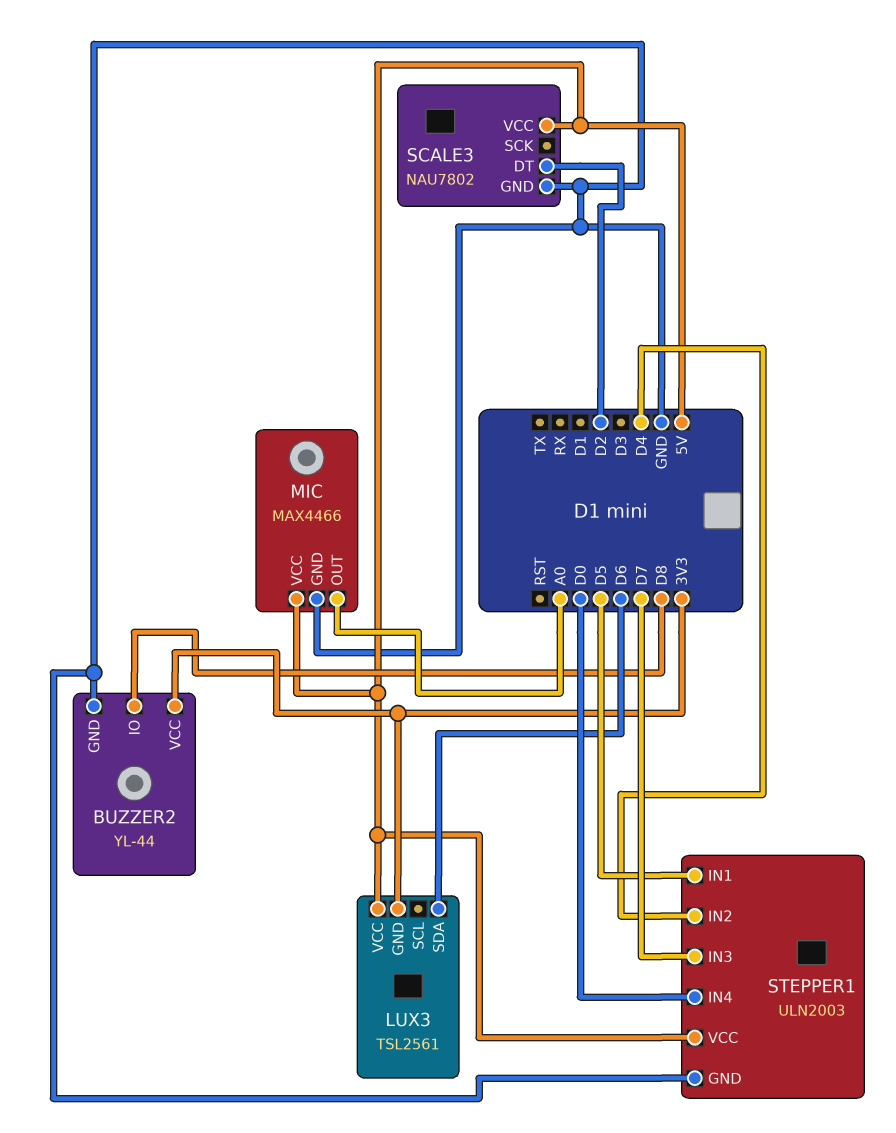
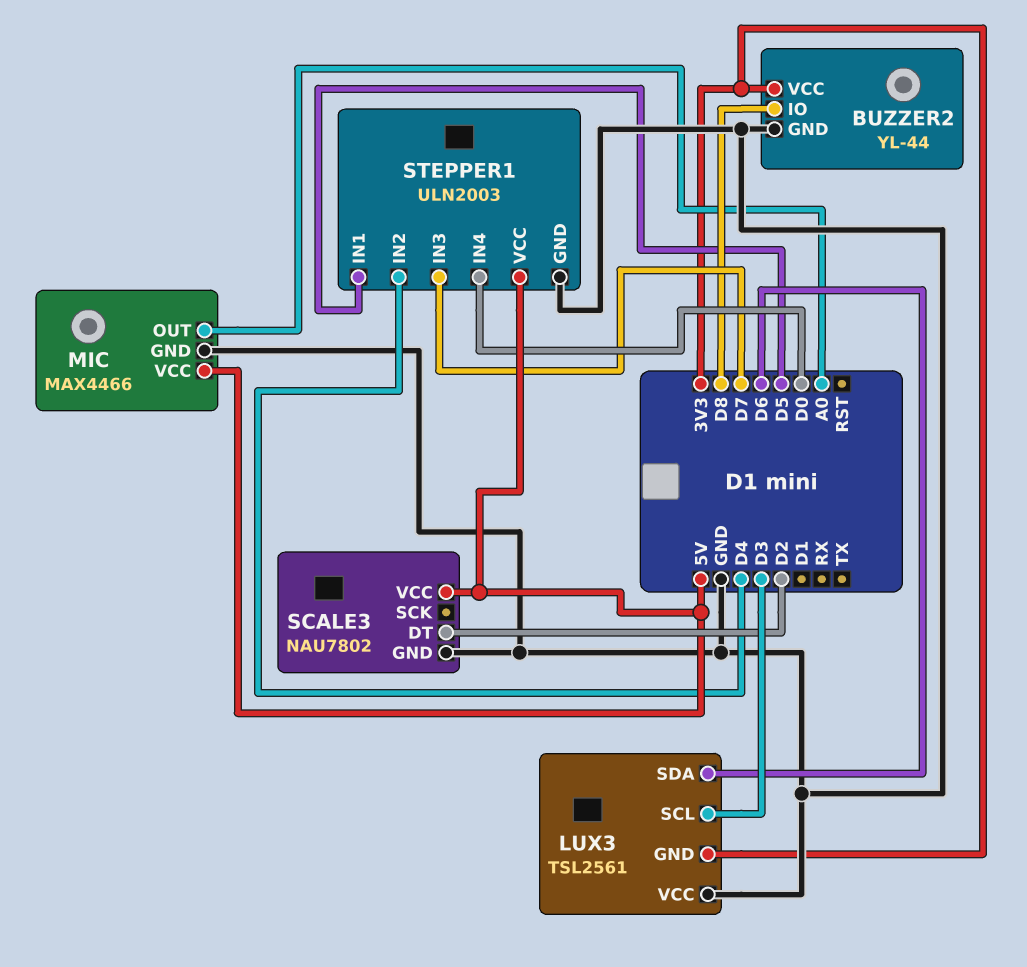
LUX3 pin SCL: none -> D3
LUX3 pin VCC: 5V -> GND

